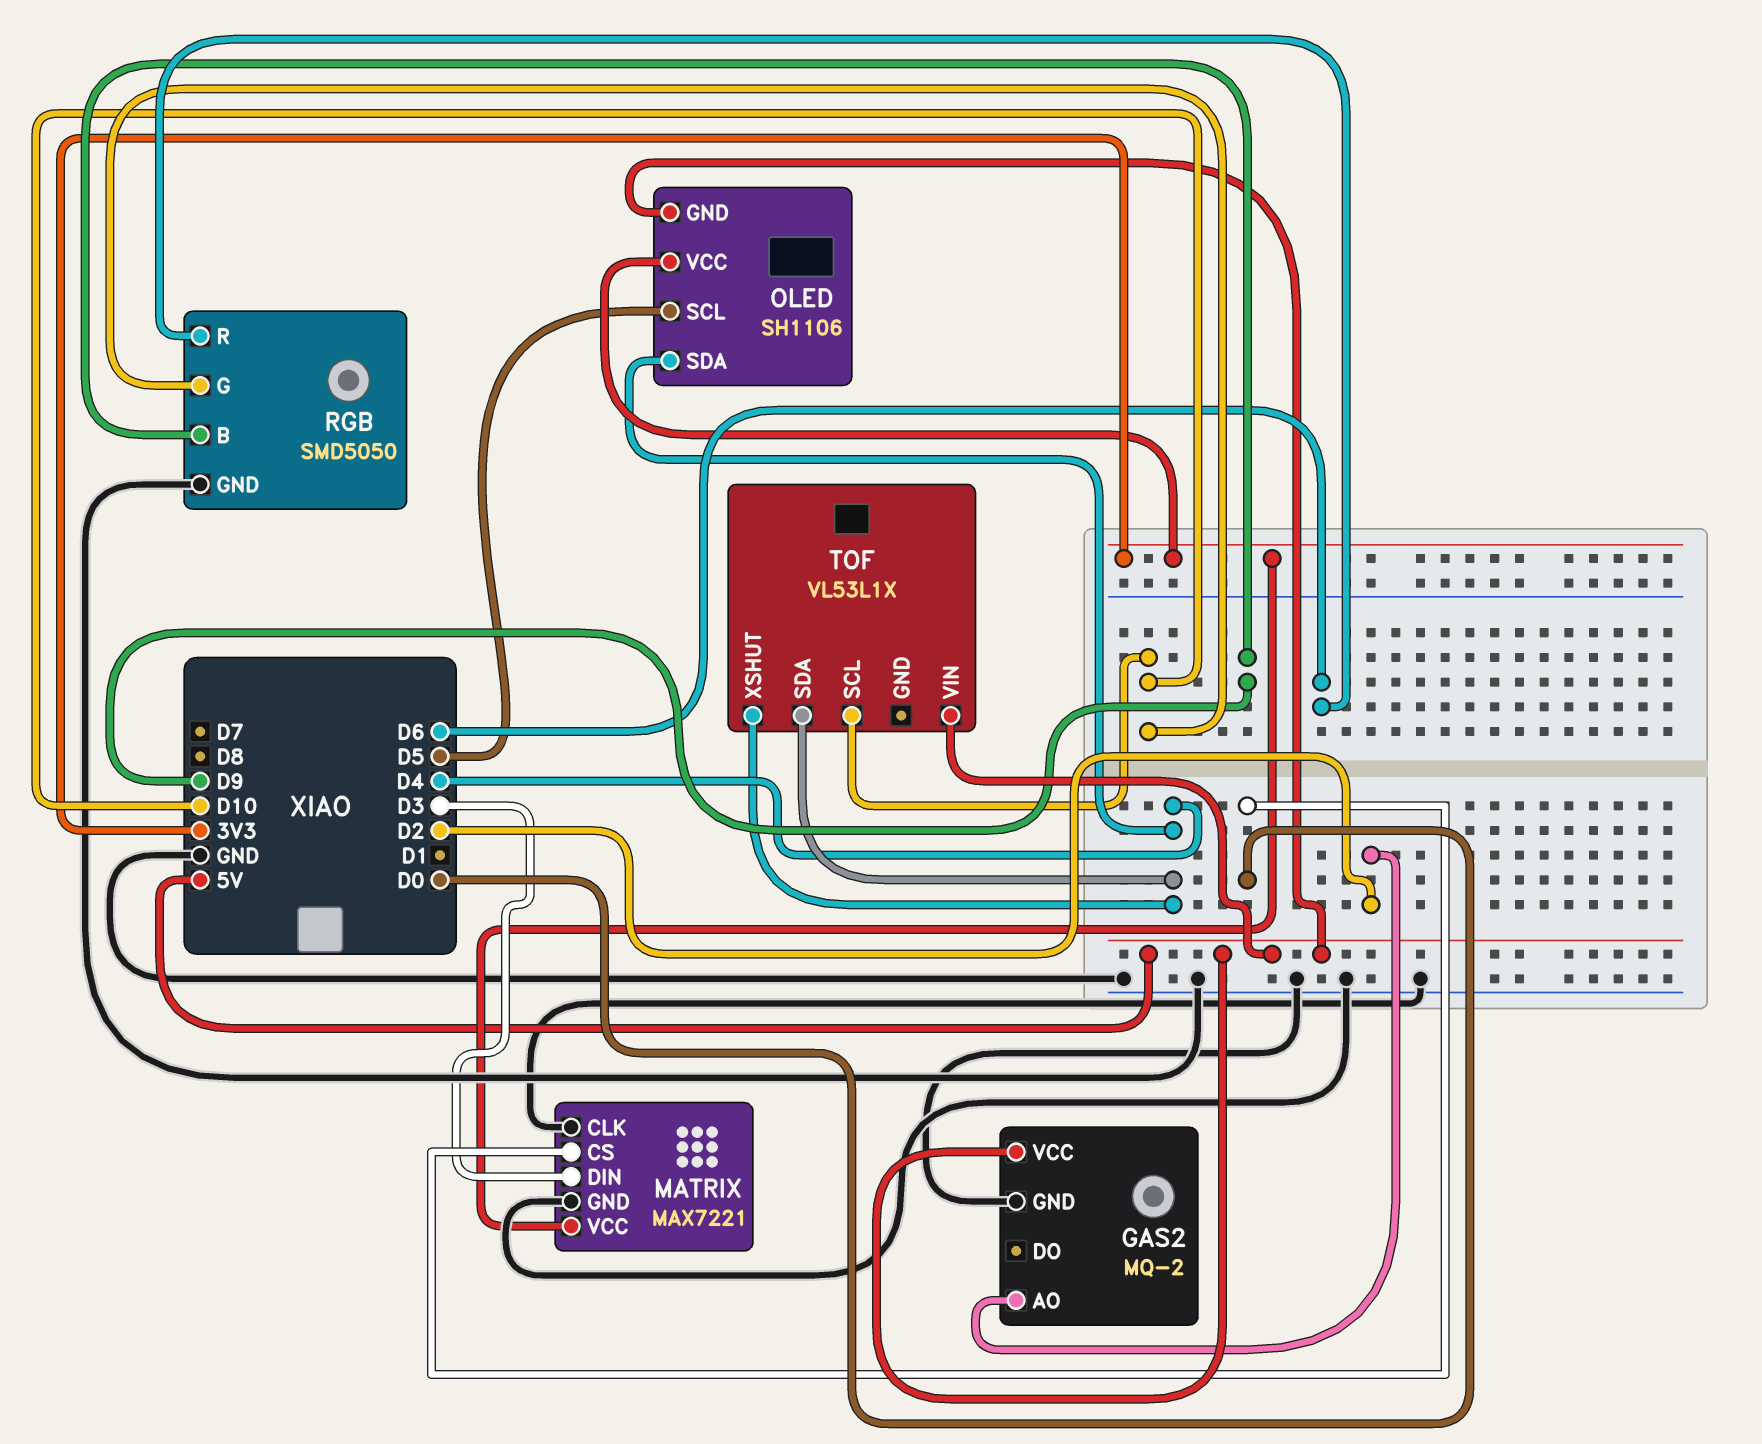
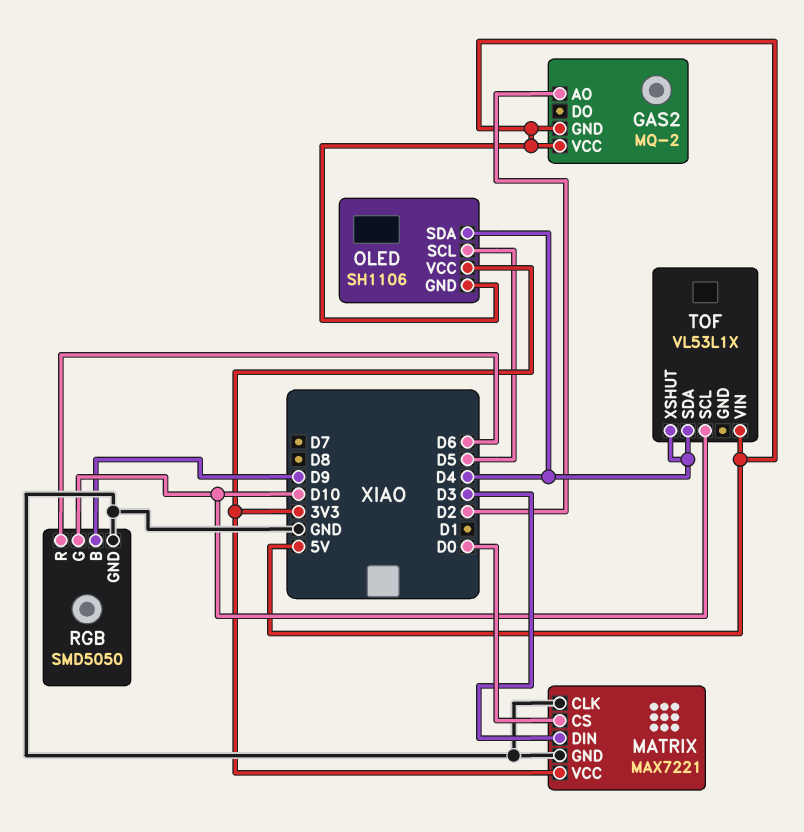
GAS2 pin GND: GND -> 5V

